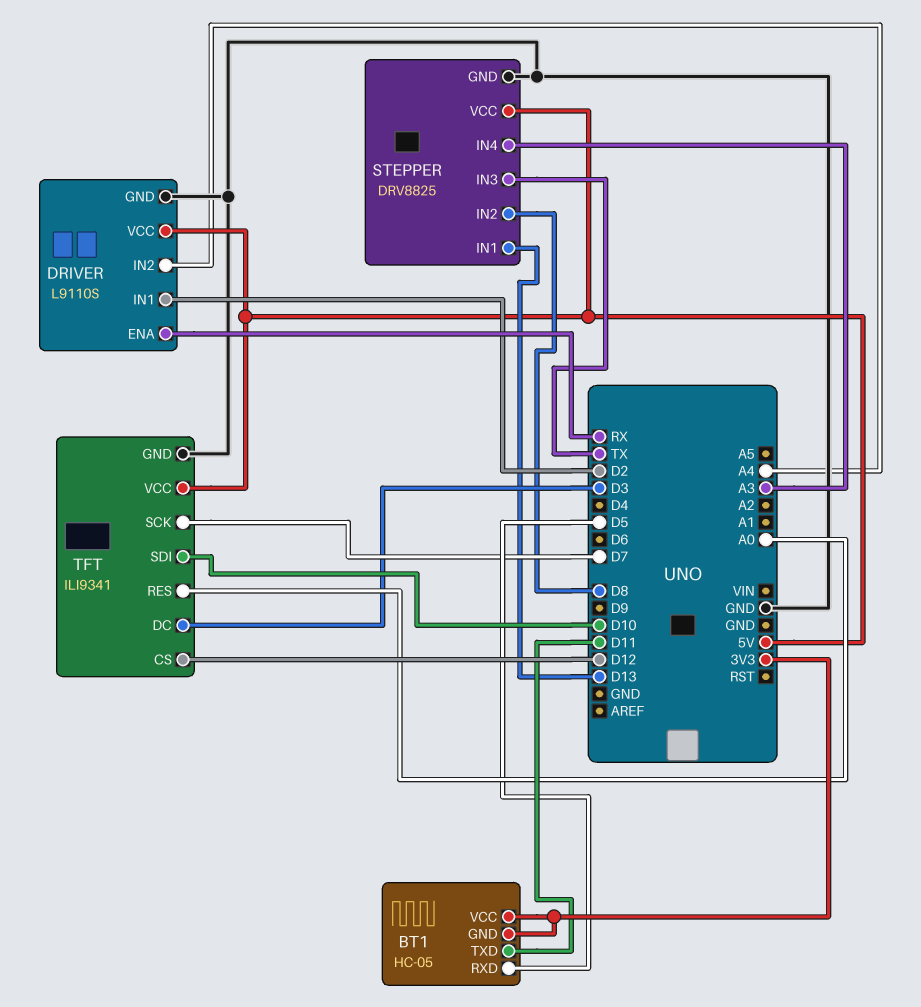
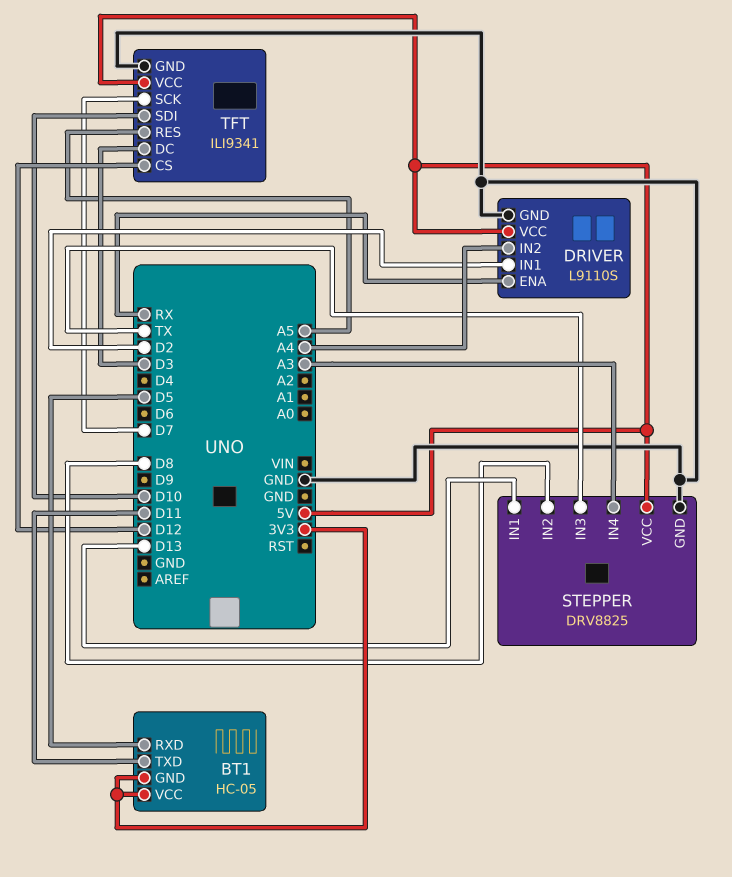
TFT pin RES: A0 -> A5

